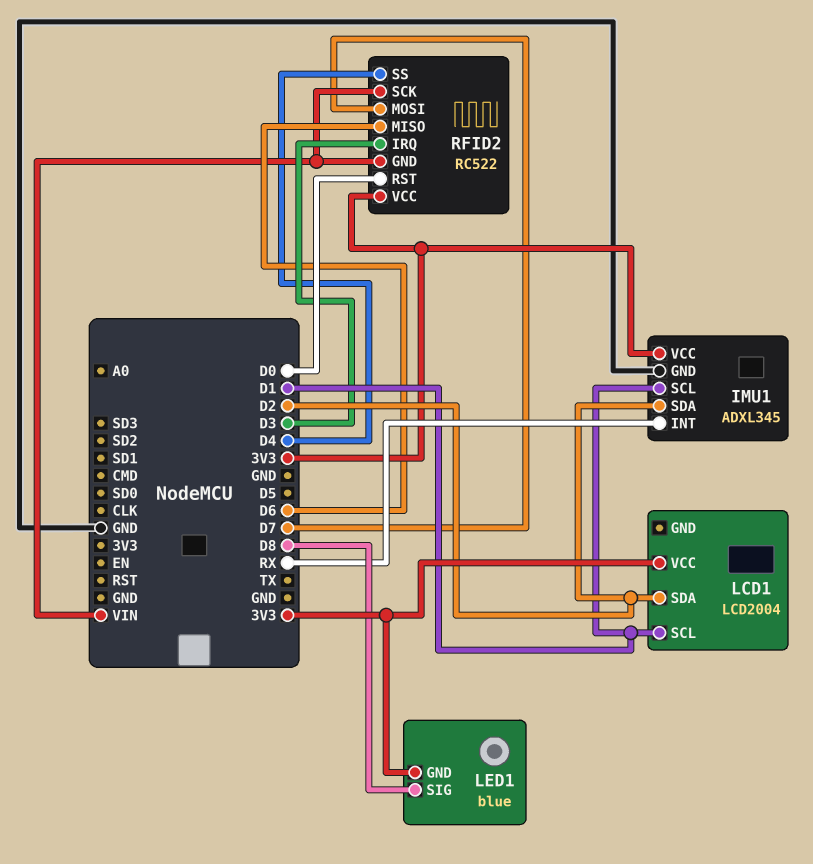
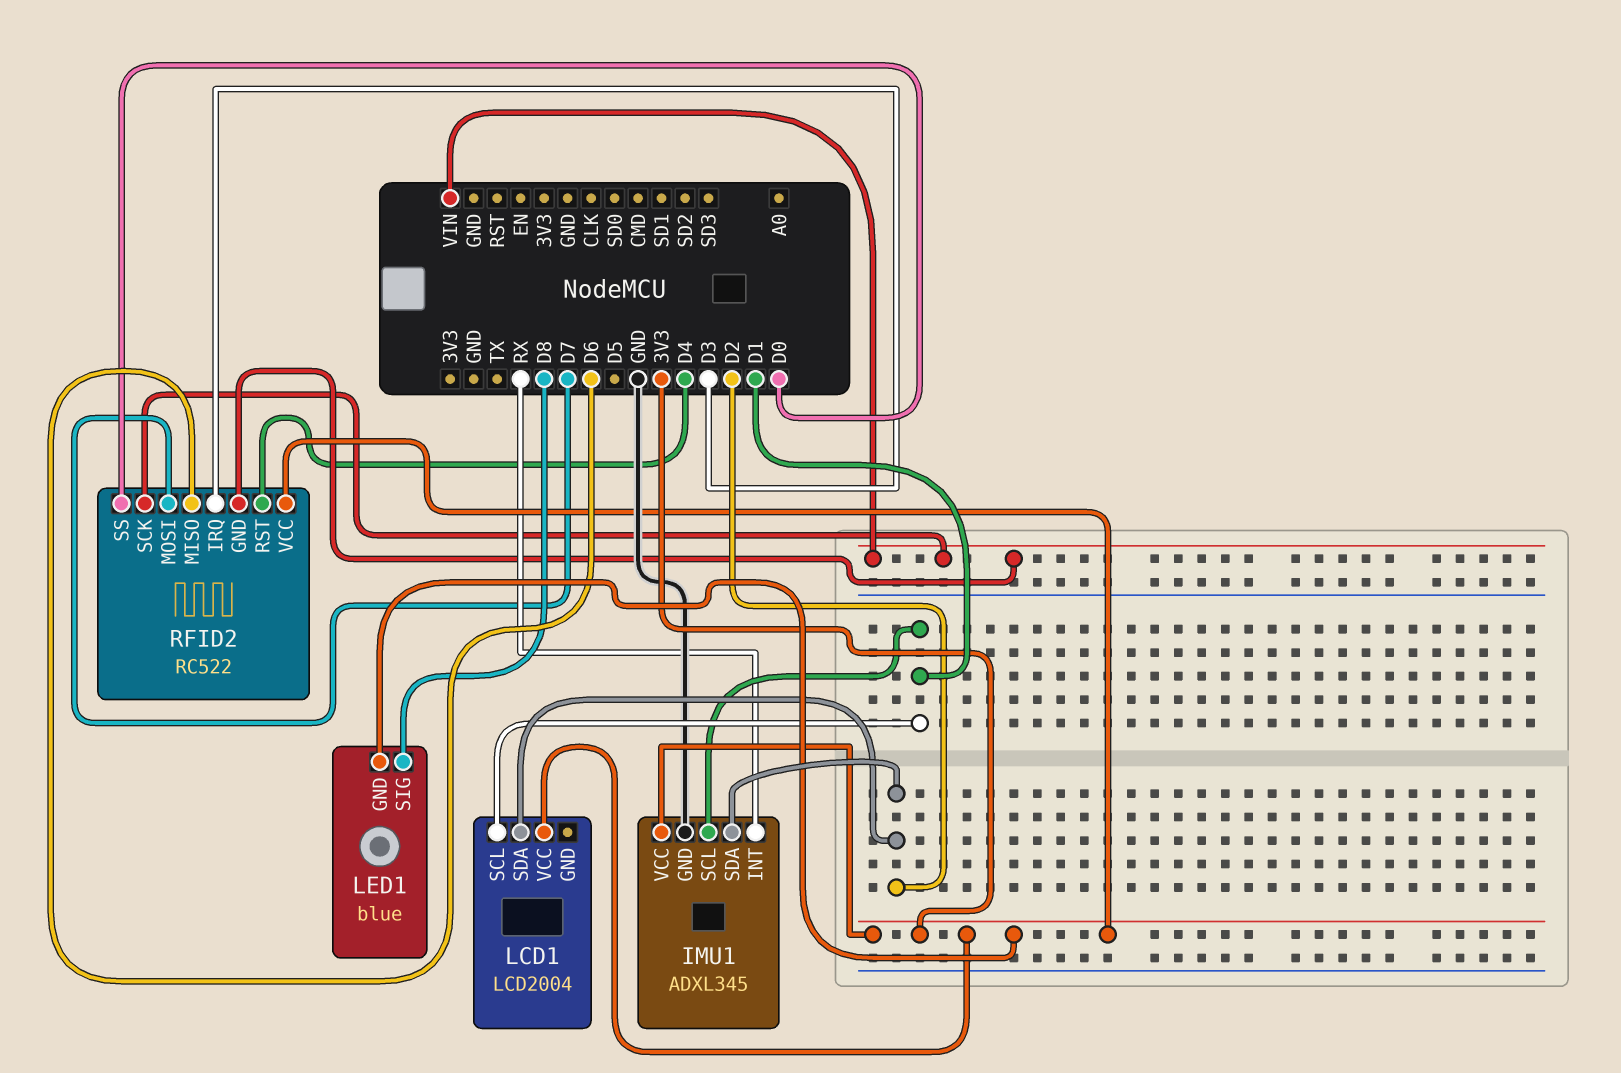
RFID2 pin RST: D0 -> D4
RFID2 pin SS: D4 -> D0

